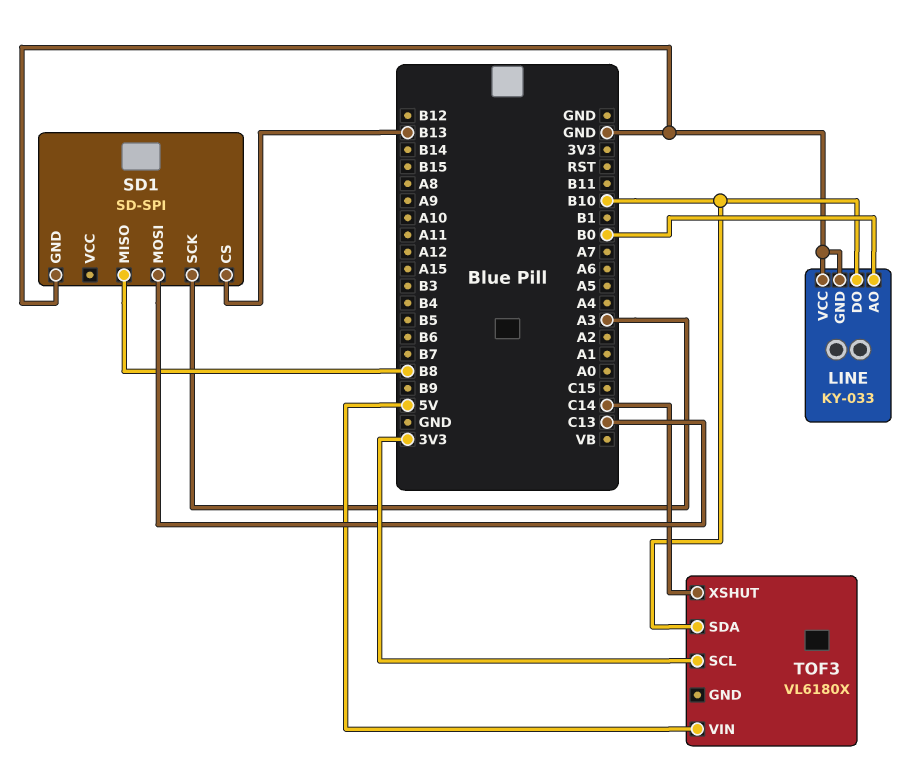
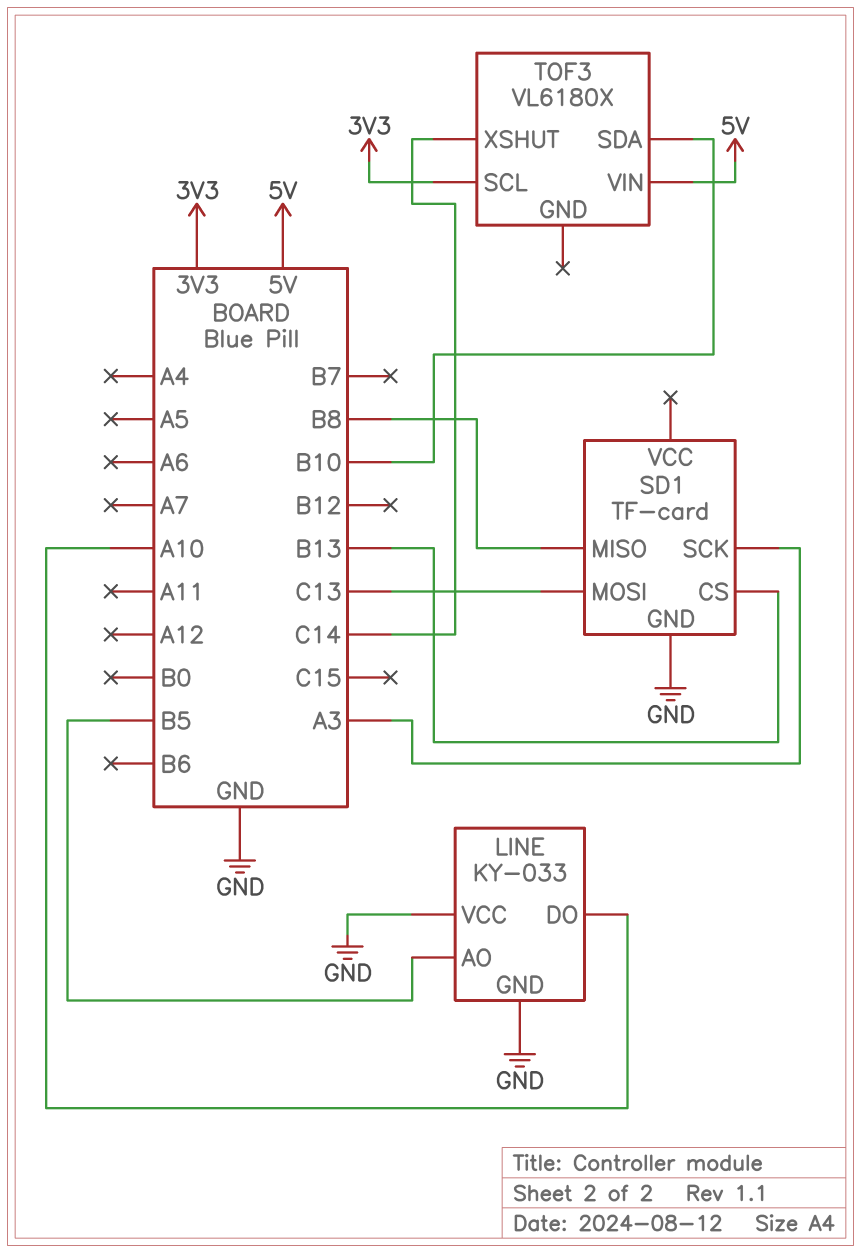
LINE pin AO: B0 -> B5
LINE pin DO: B10 -> A10
SD1: SD-SPI -> TF-card

